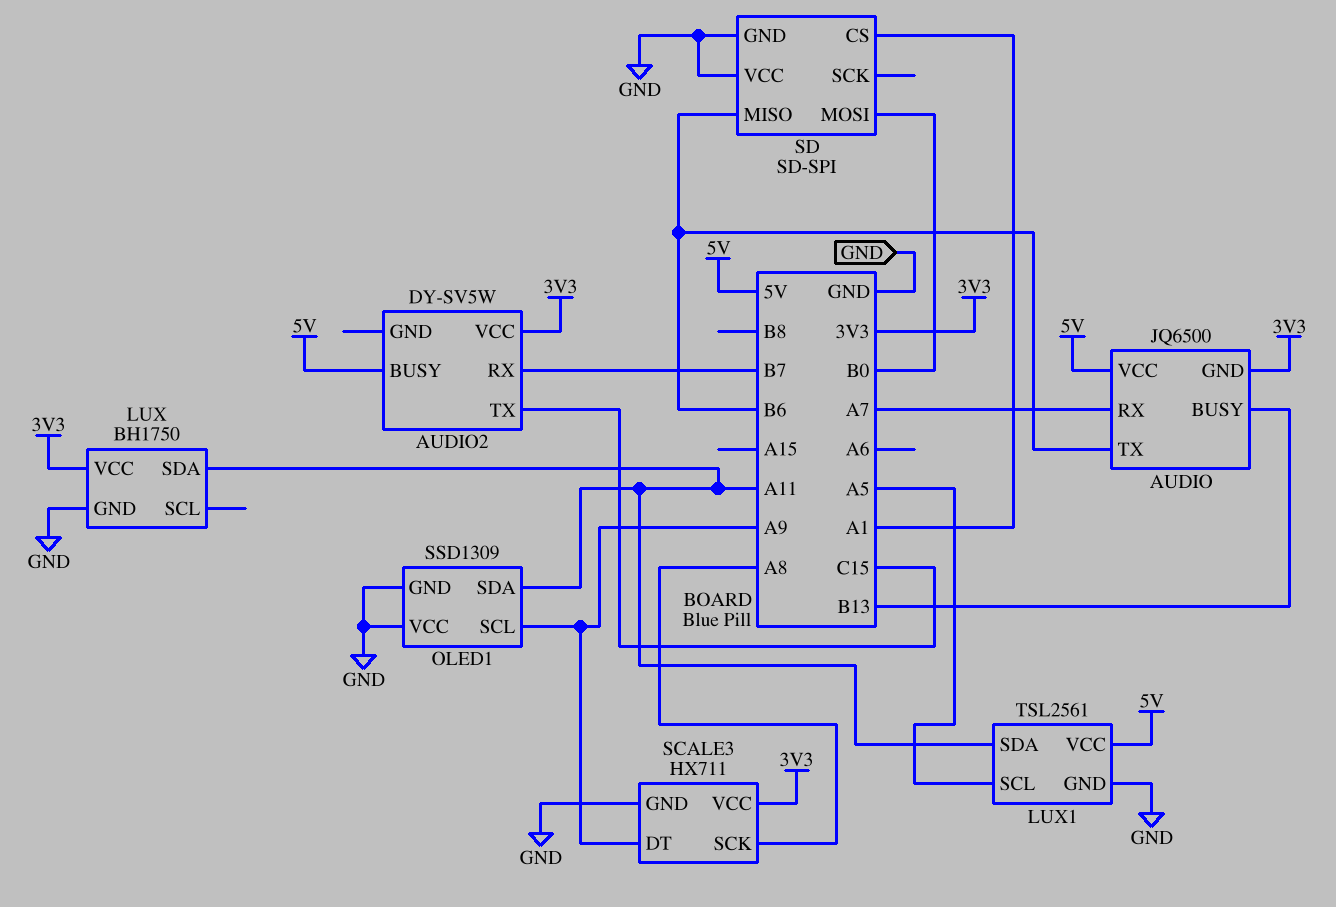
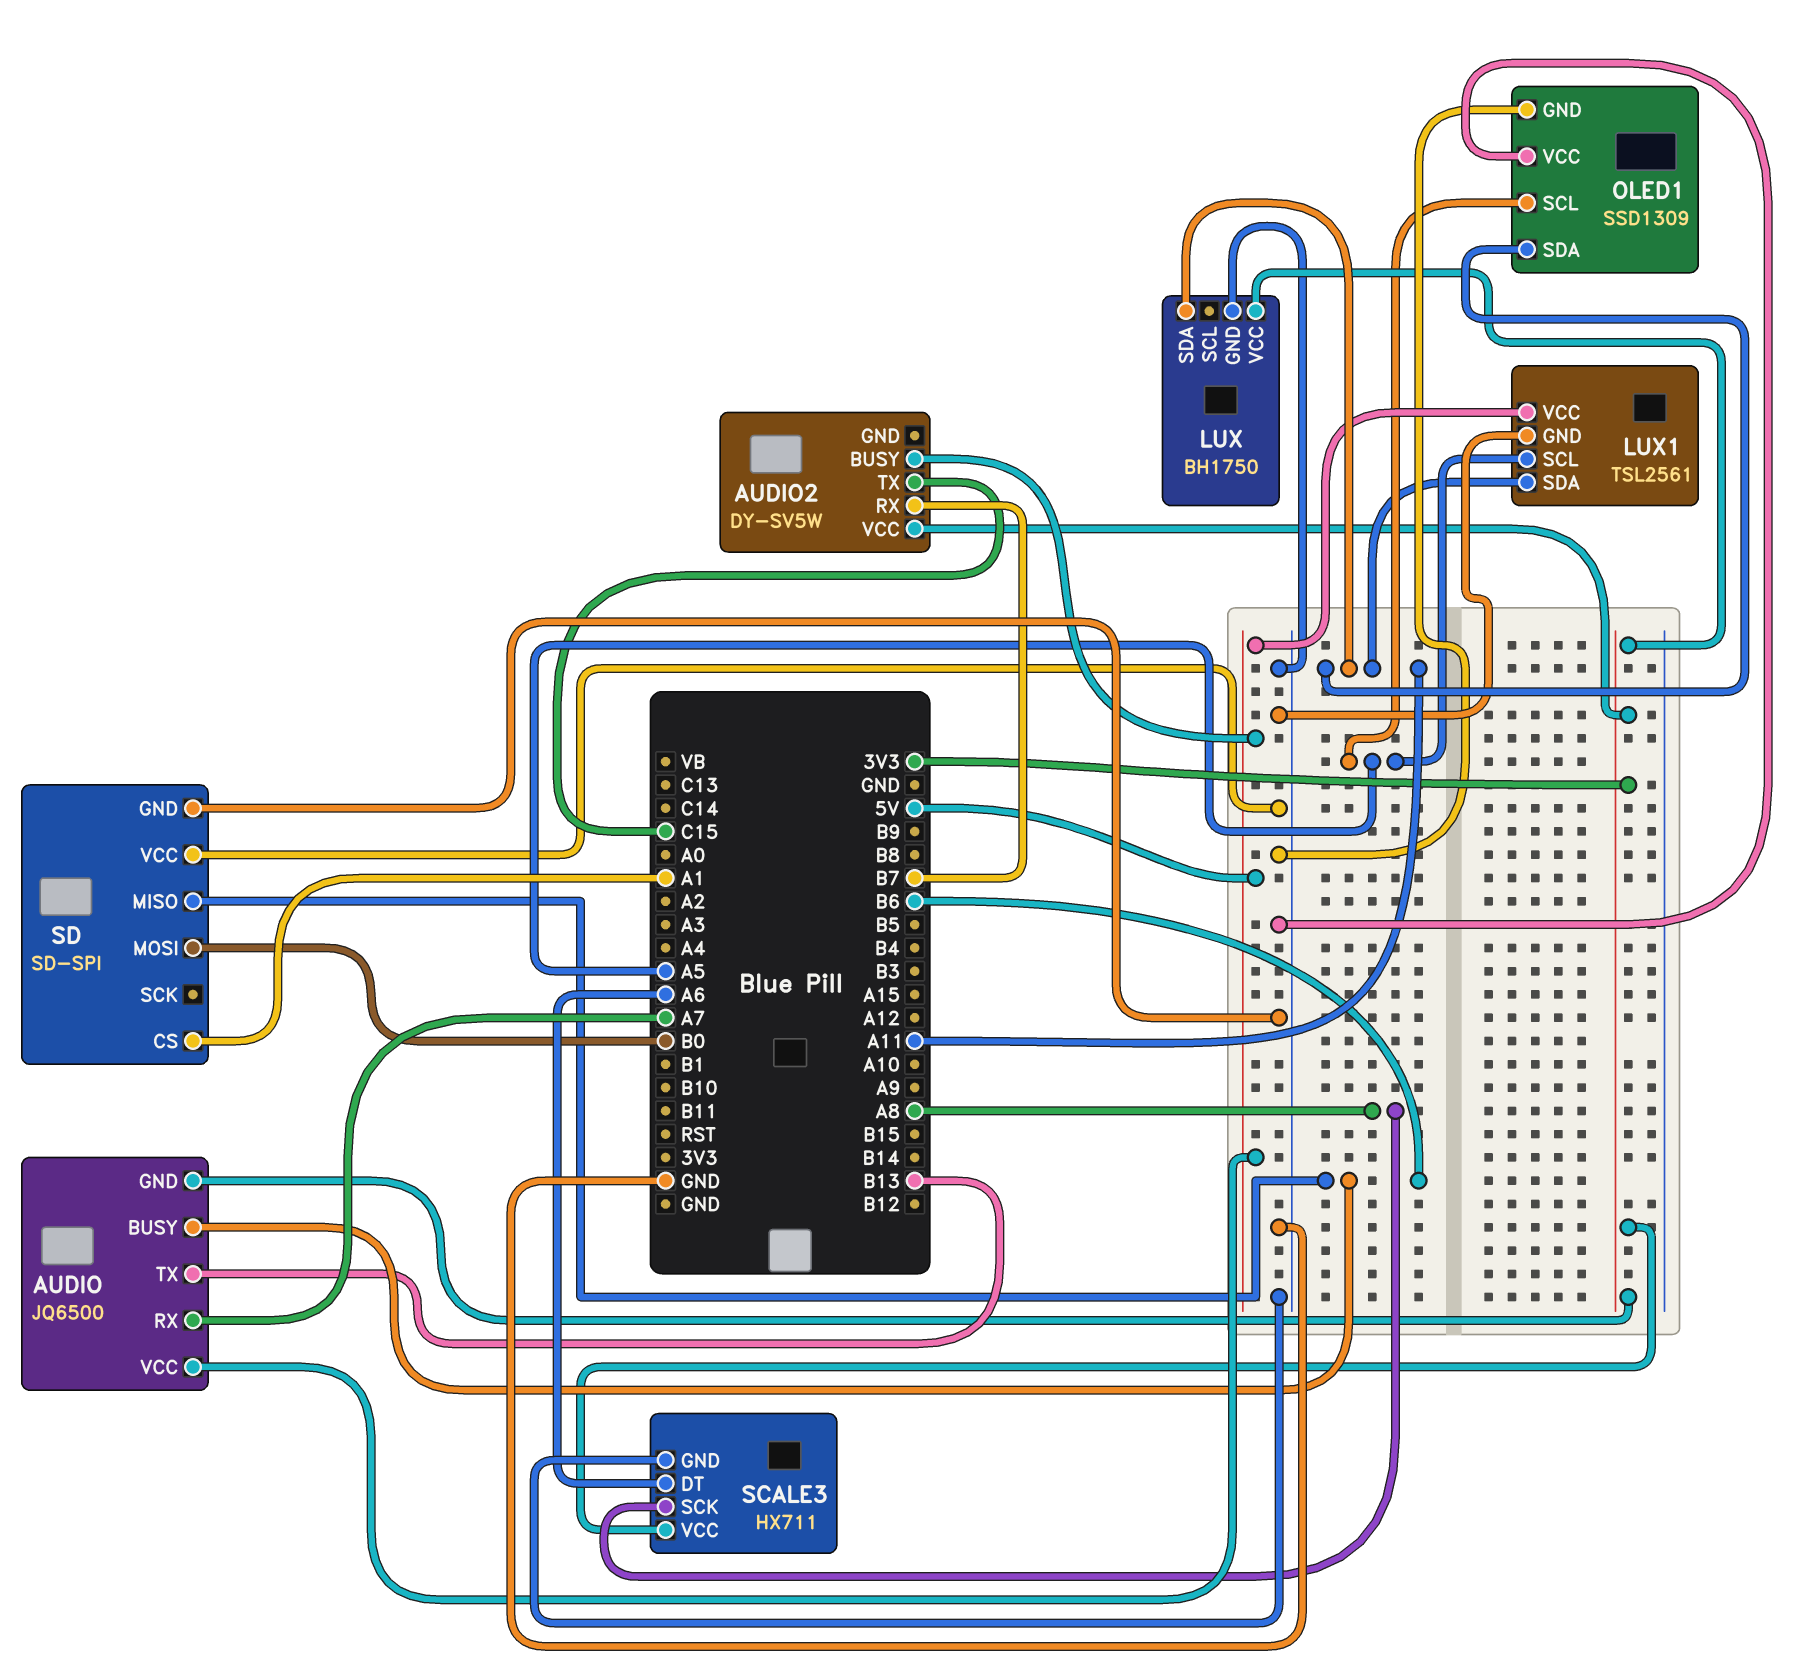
AUDIO pin BUSY: B13 -> B6
AUDIO pin TX: B6 -> B13
OLED1 pin SCL: A9 -> A5
SCALE3 pin DT: A9 -> A6

